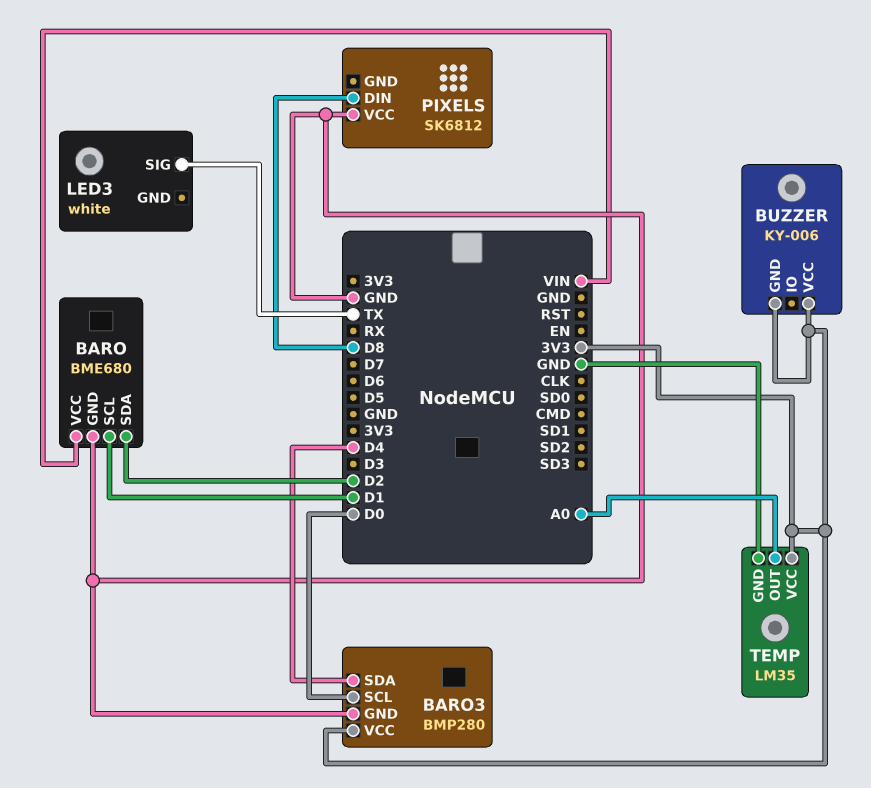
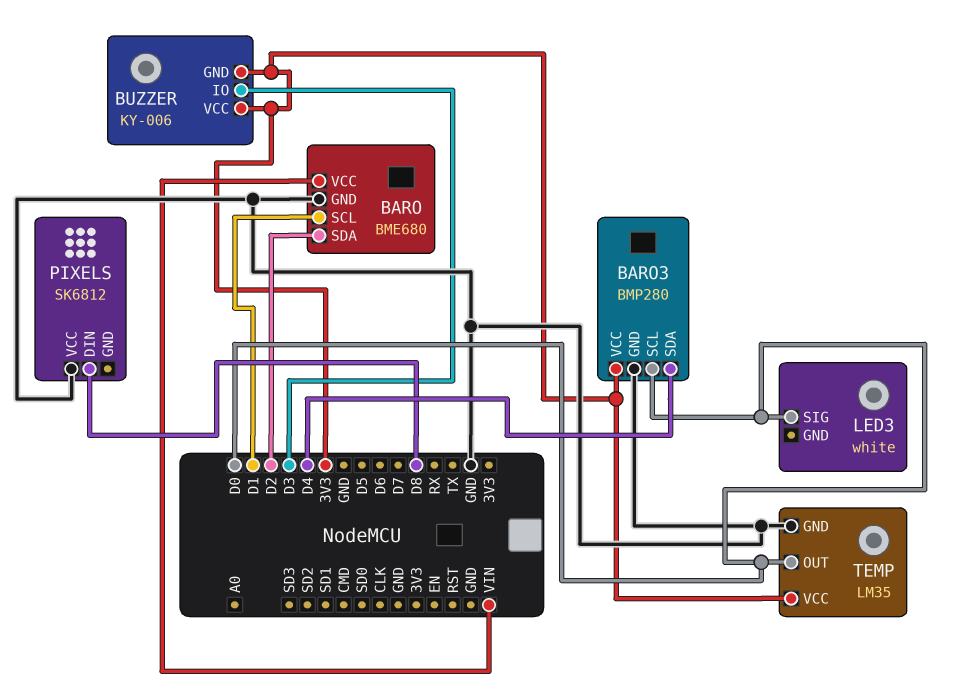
BUZZER pin IO: none -> D3
LED3 pin SIG: TX -> D0
TEMP pin OUT: A0 -> D0

